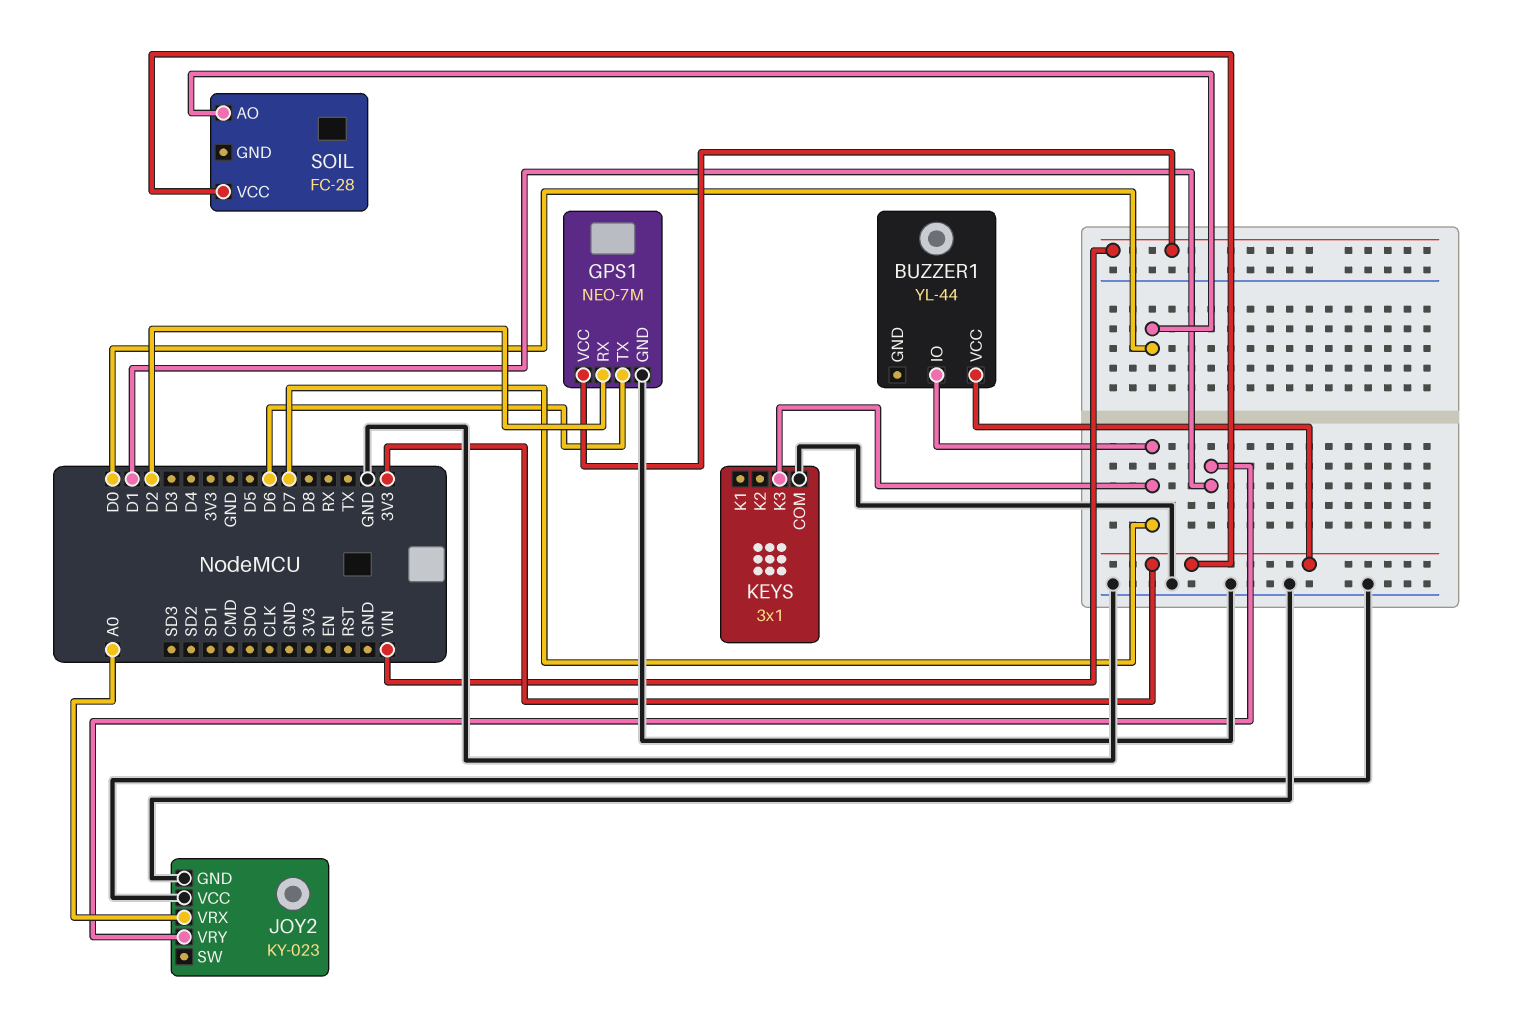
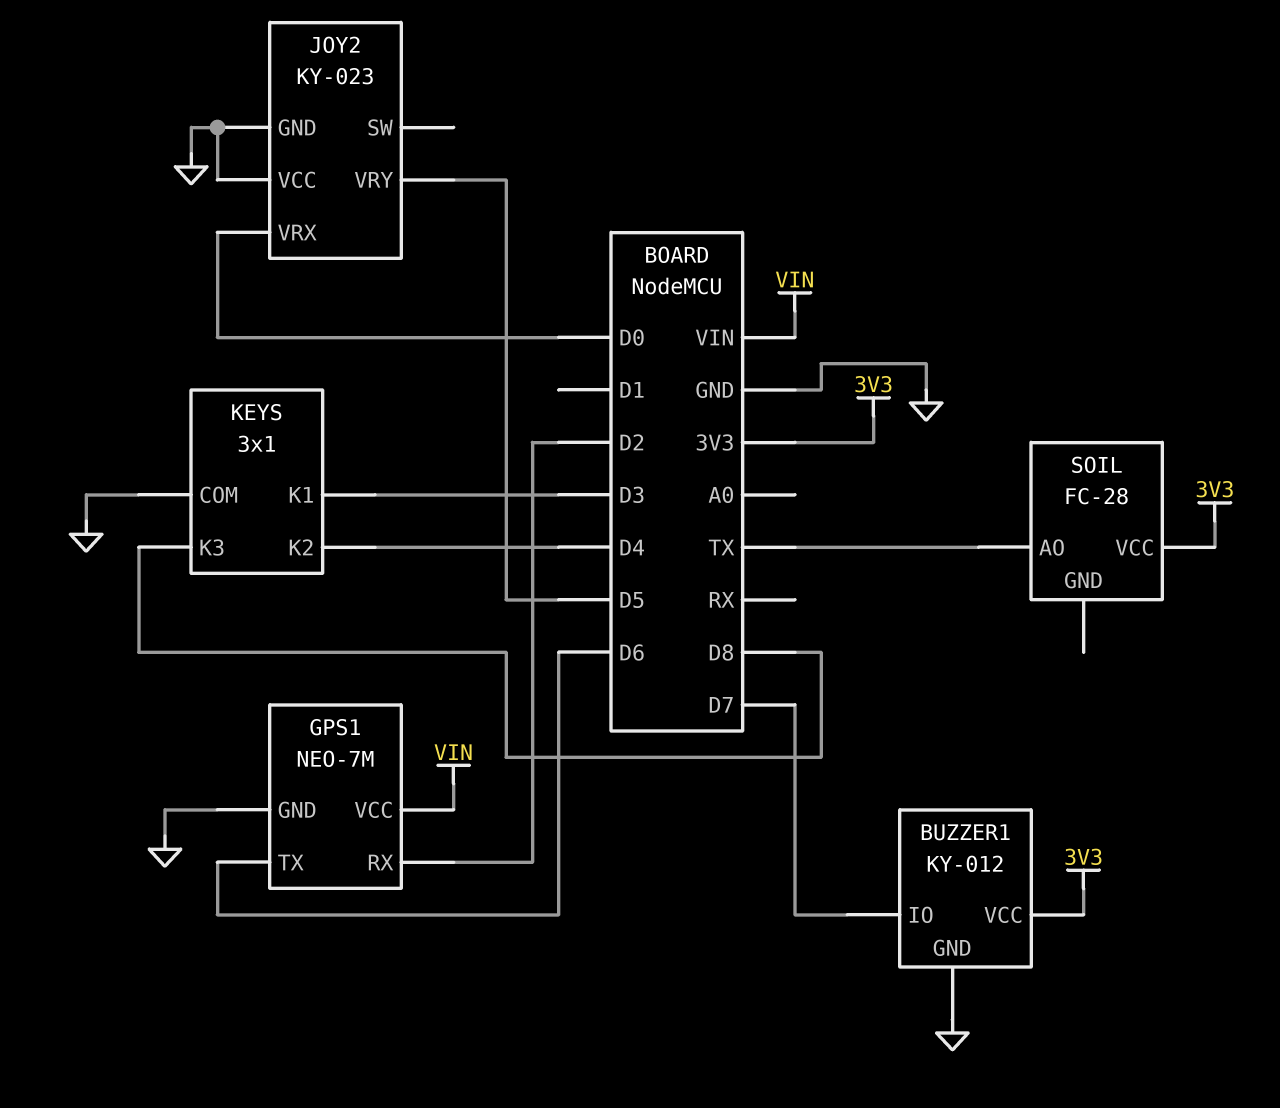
BUZZER1: YL-44 -> KY-012
BUZZER1 pin GND: none -> GND
JOY2 pin VRX: A0 -> D0
JOY2 pin VRY: D1 -> D5
KEYS pin K1: none -> D3
KEYS pin K2: none -> D4
KEYS pin K3: D7 -> D8
SOIL pin AO: D0 -> TX

